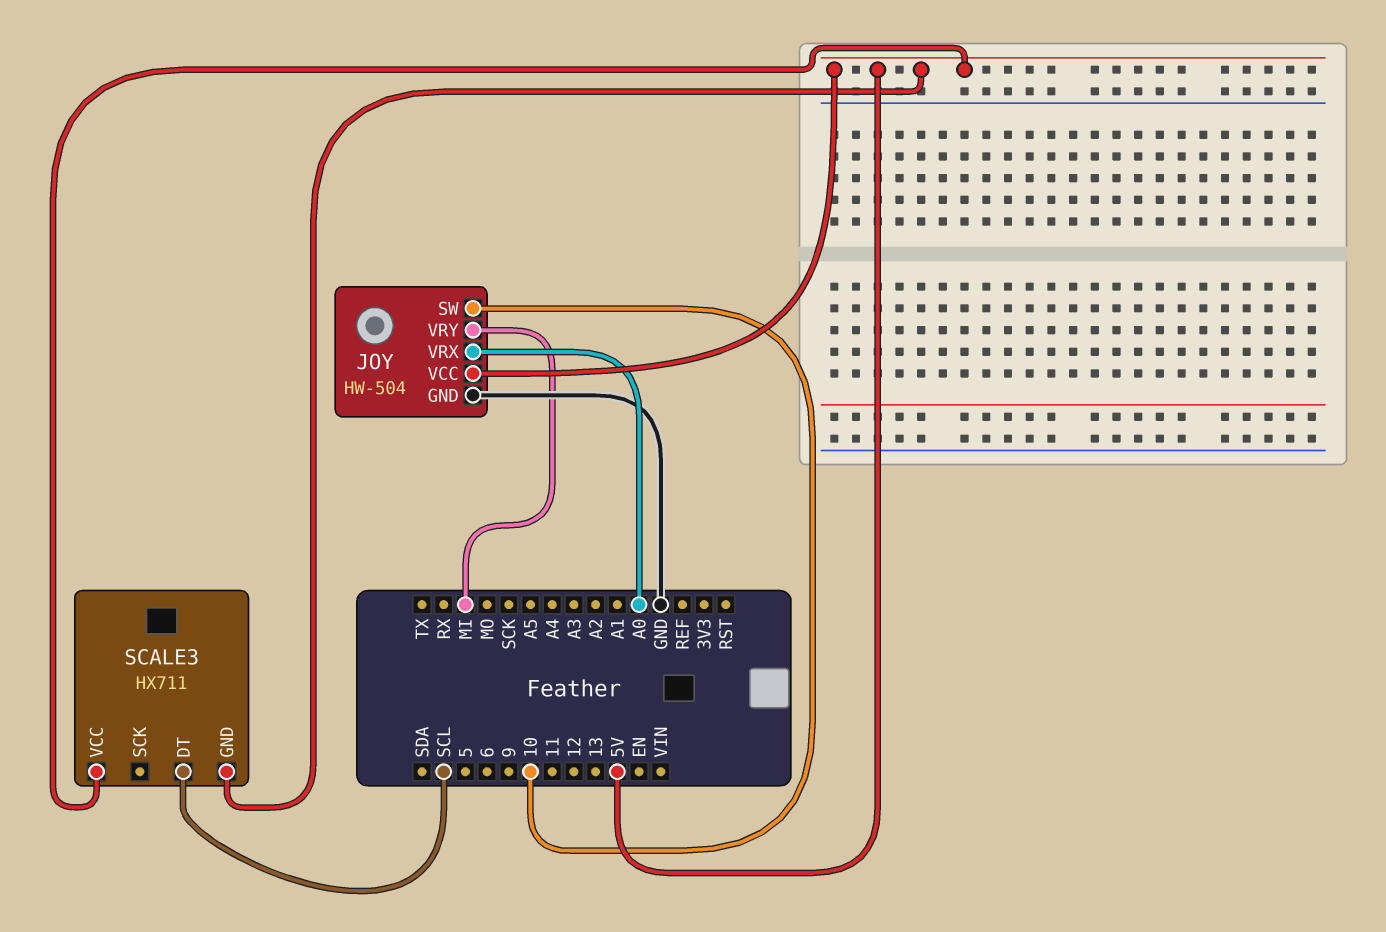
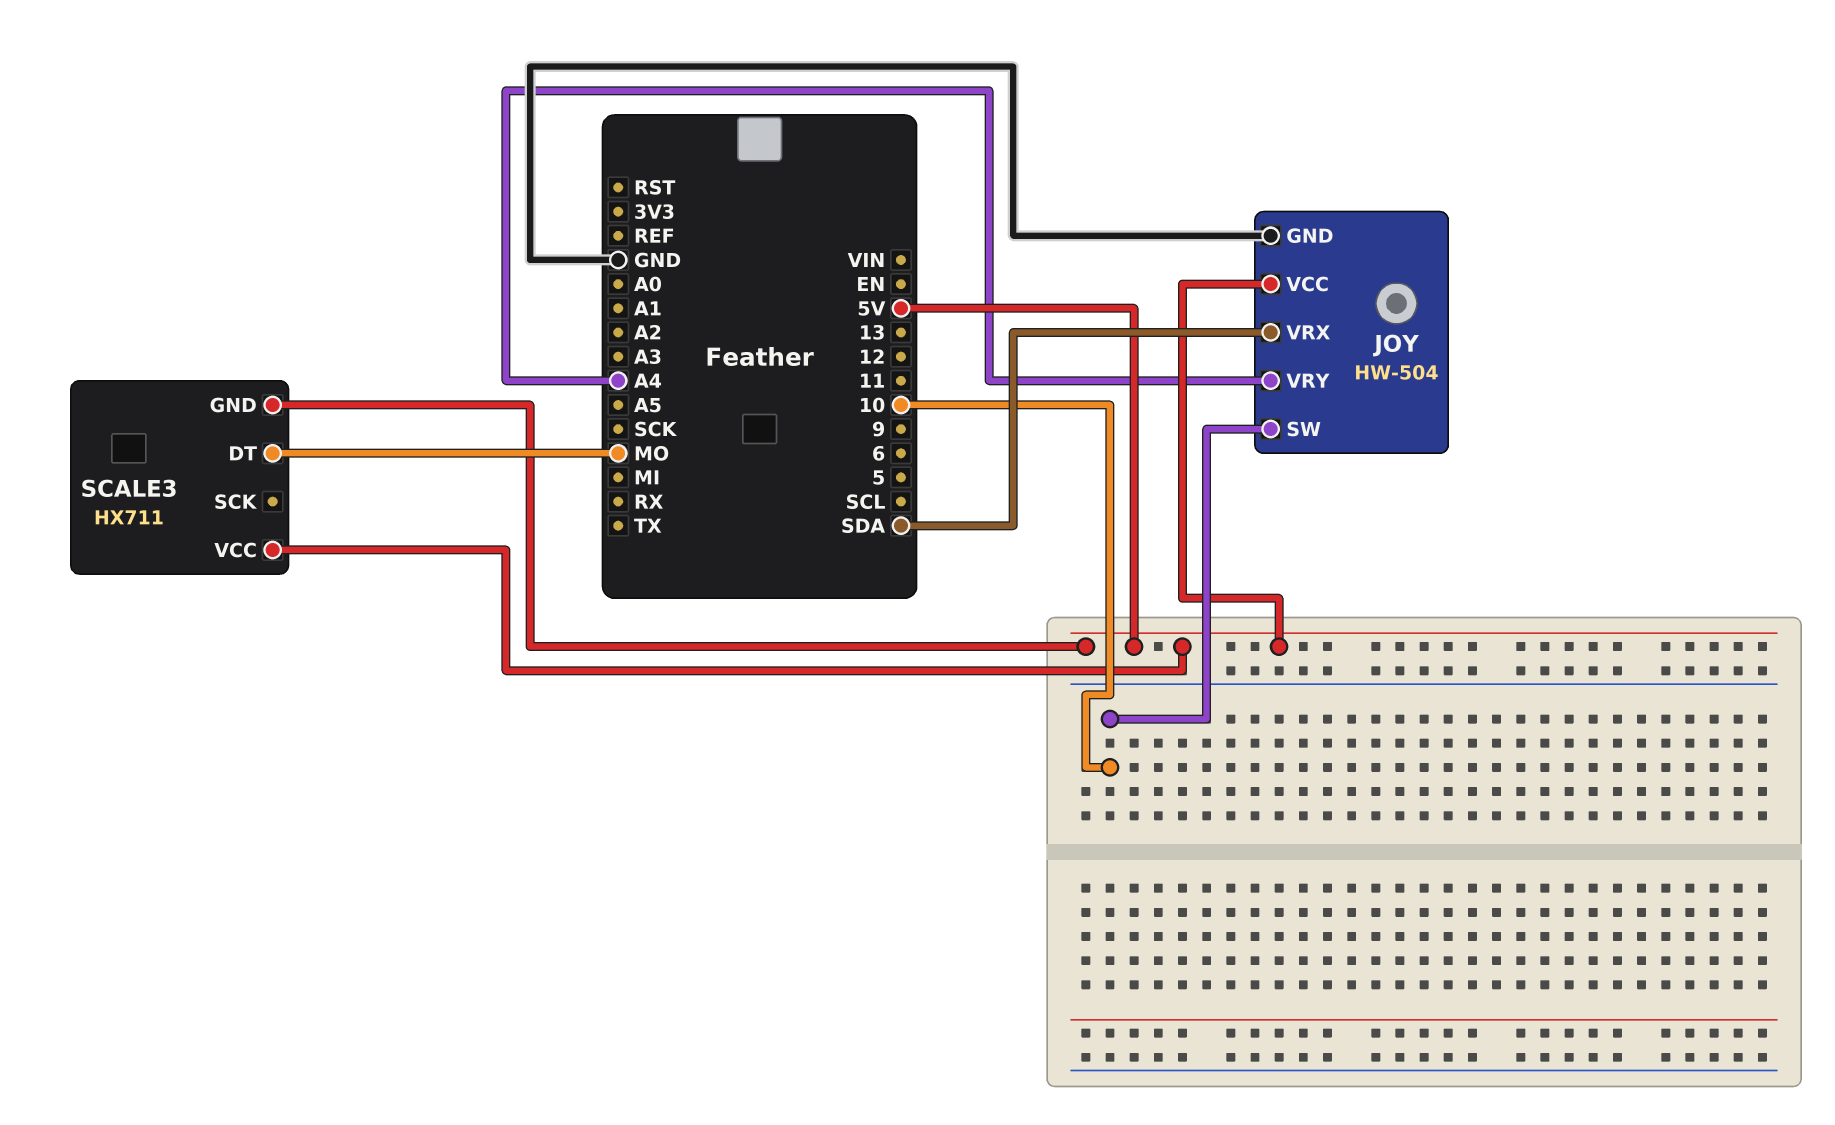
JOY pin VRX: A0 -> SDA
JOY pin VRY: MI -> A4
SCALE3 pin DT: SCL -> MO

